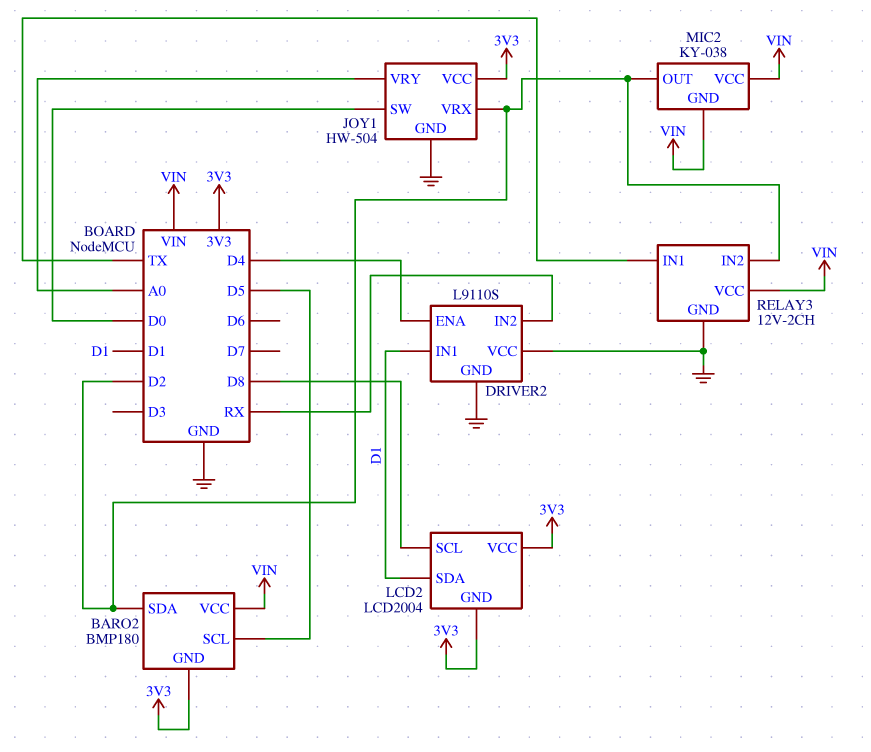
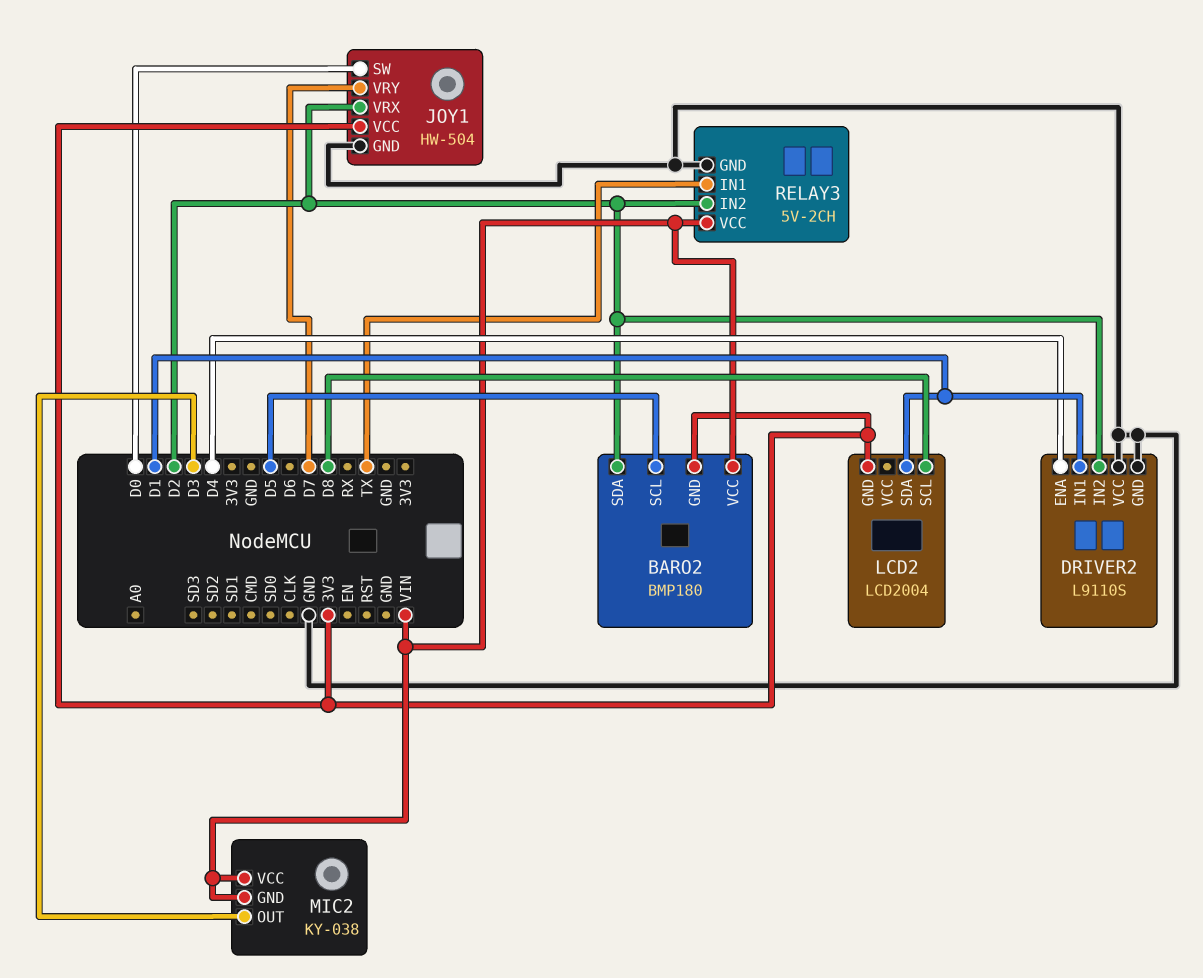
DRIVER2 pin IN2: RX -> D2
JOY1 pin VRY: A0 -> D7
LCD2 pin VCC: 3V3 -> none
MIC2 pin OUT: D2 -> D3
RELAY3: 12V-2CH -> 5V-2CH

